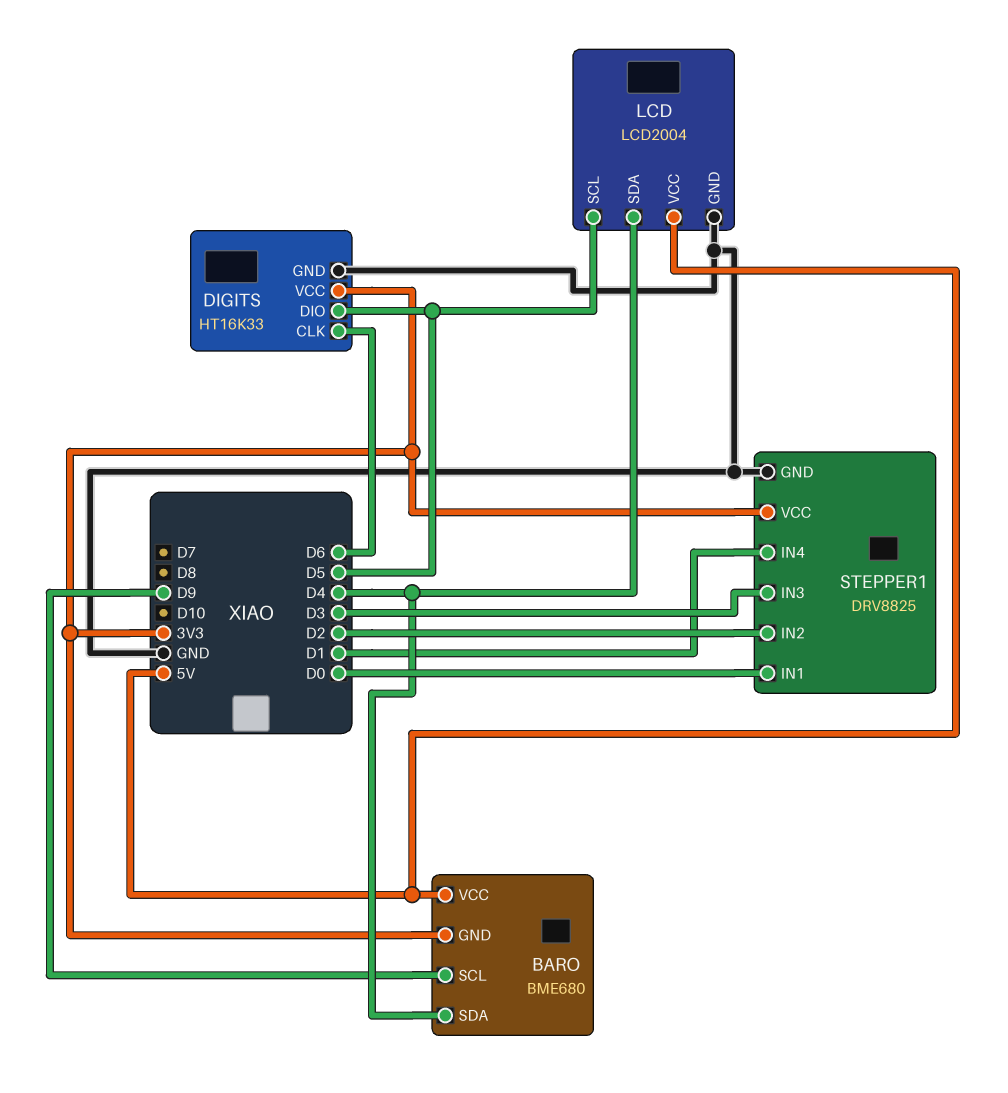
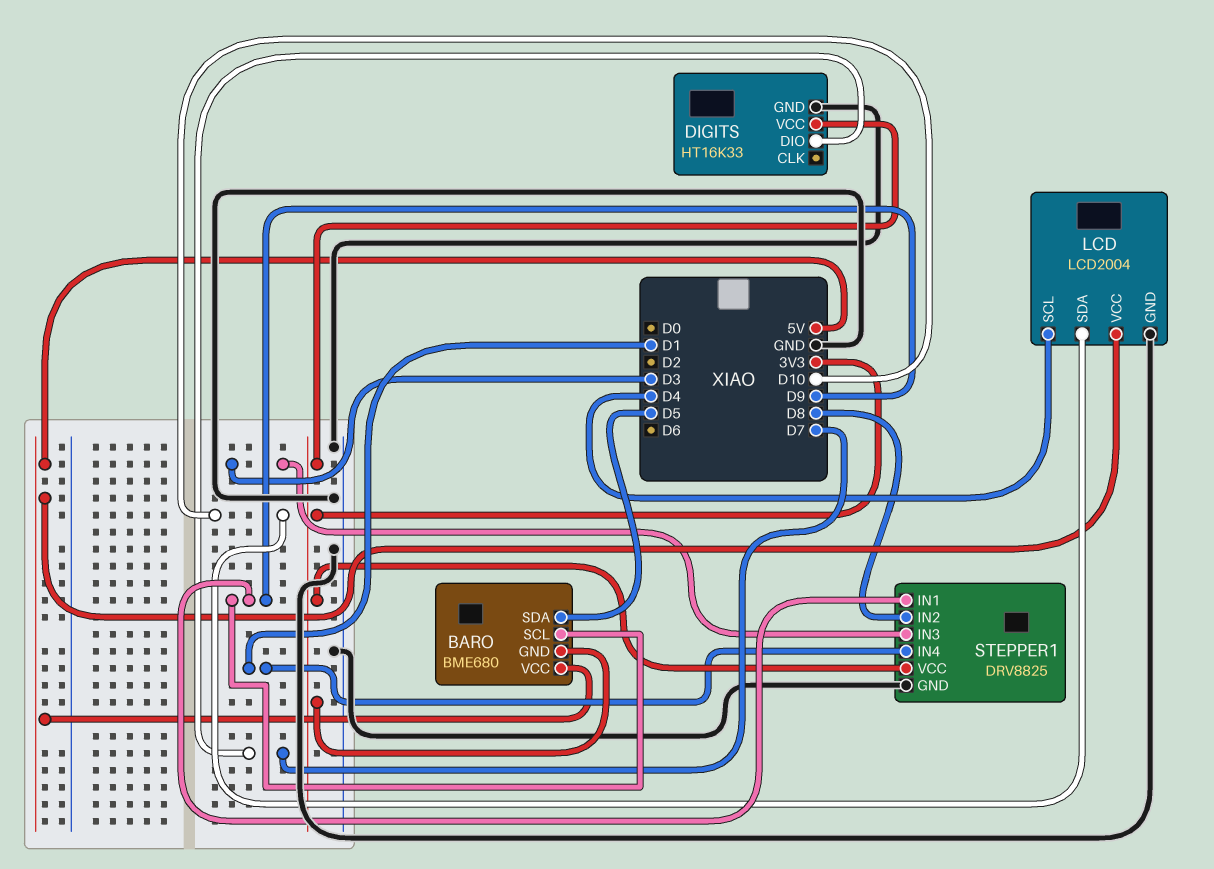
BARO pin SDA: D4 -> D5
DIGITS pin CLK: D6 -> none
DIGITS pin DIO: D5 -> D7
LCD pin SCL: D5 -> D4
LCD pin SDA: D4 -> D10
STEPPER1 pin IN1: D0 -> D9
STEPPER1 pin IN2: D2 -> D8

